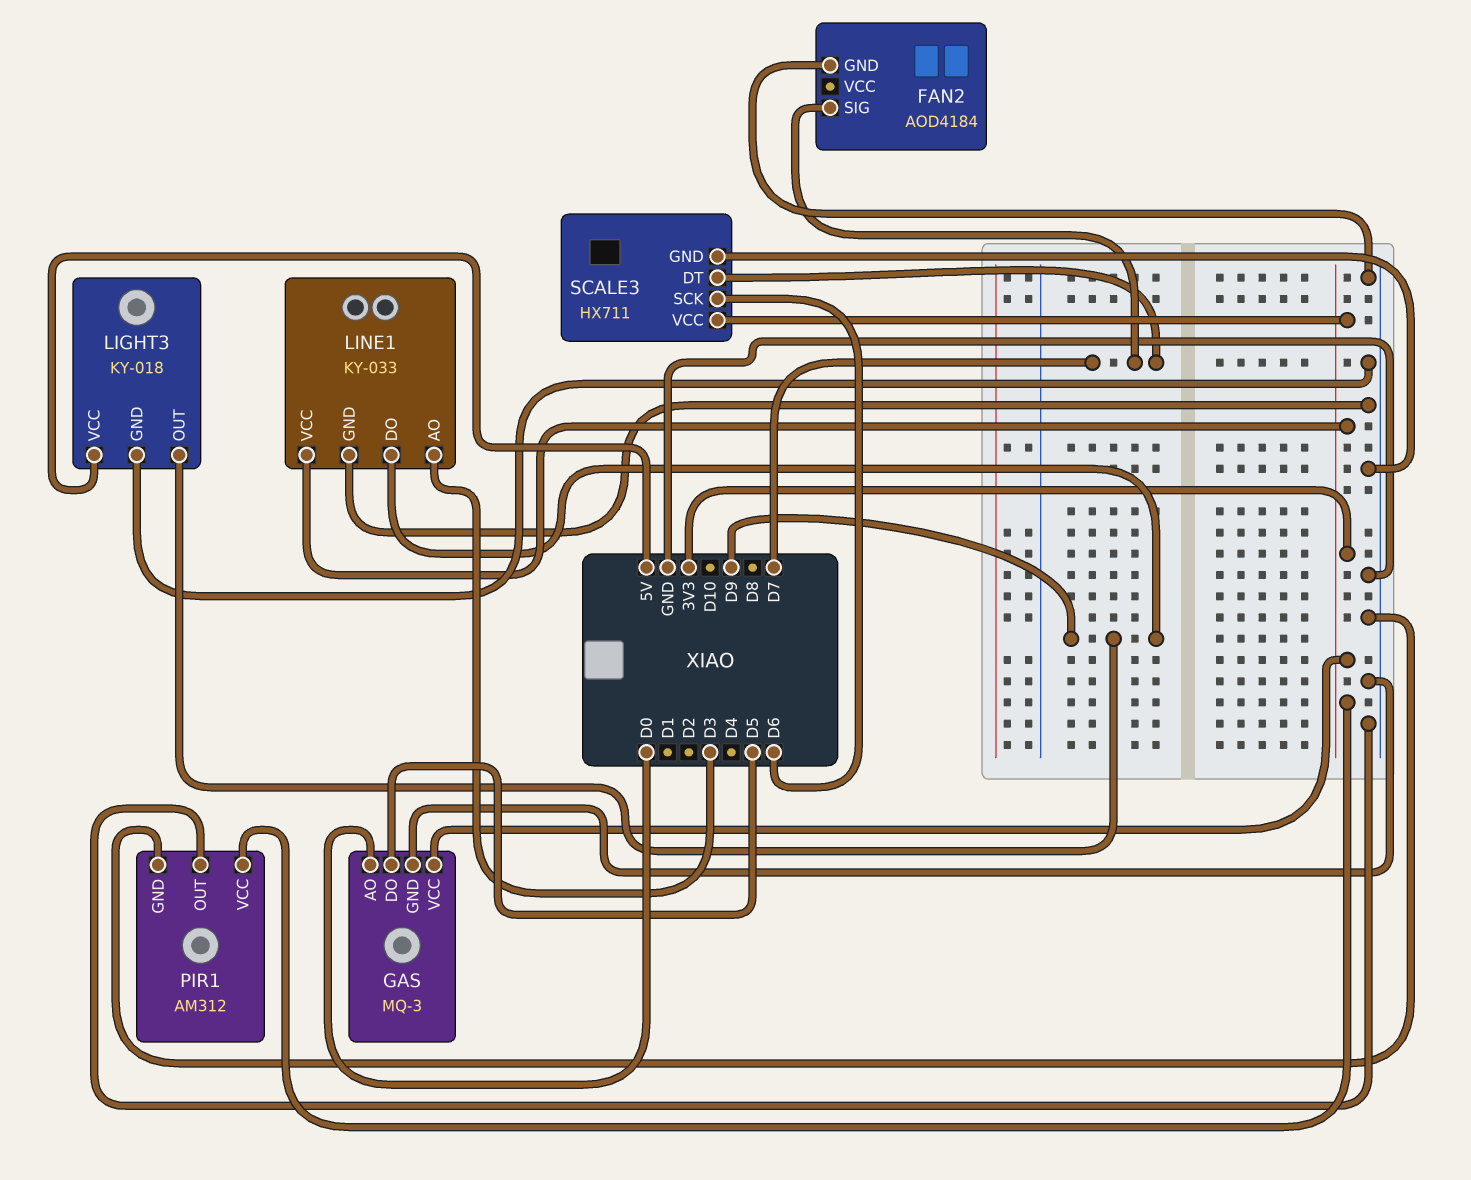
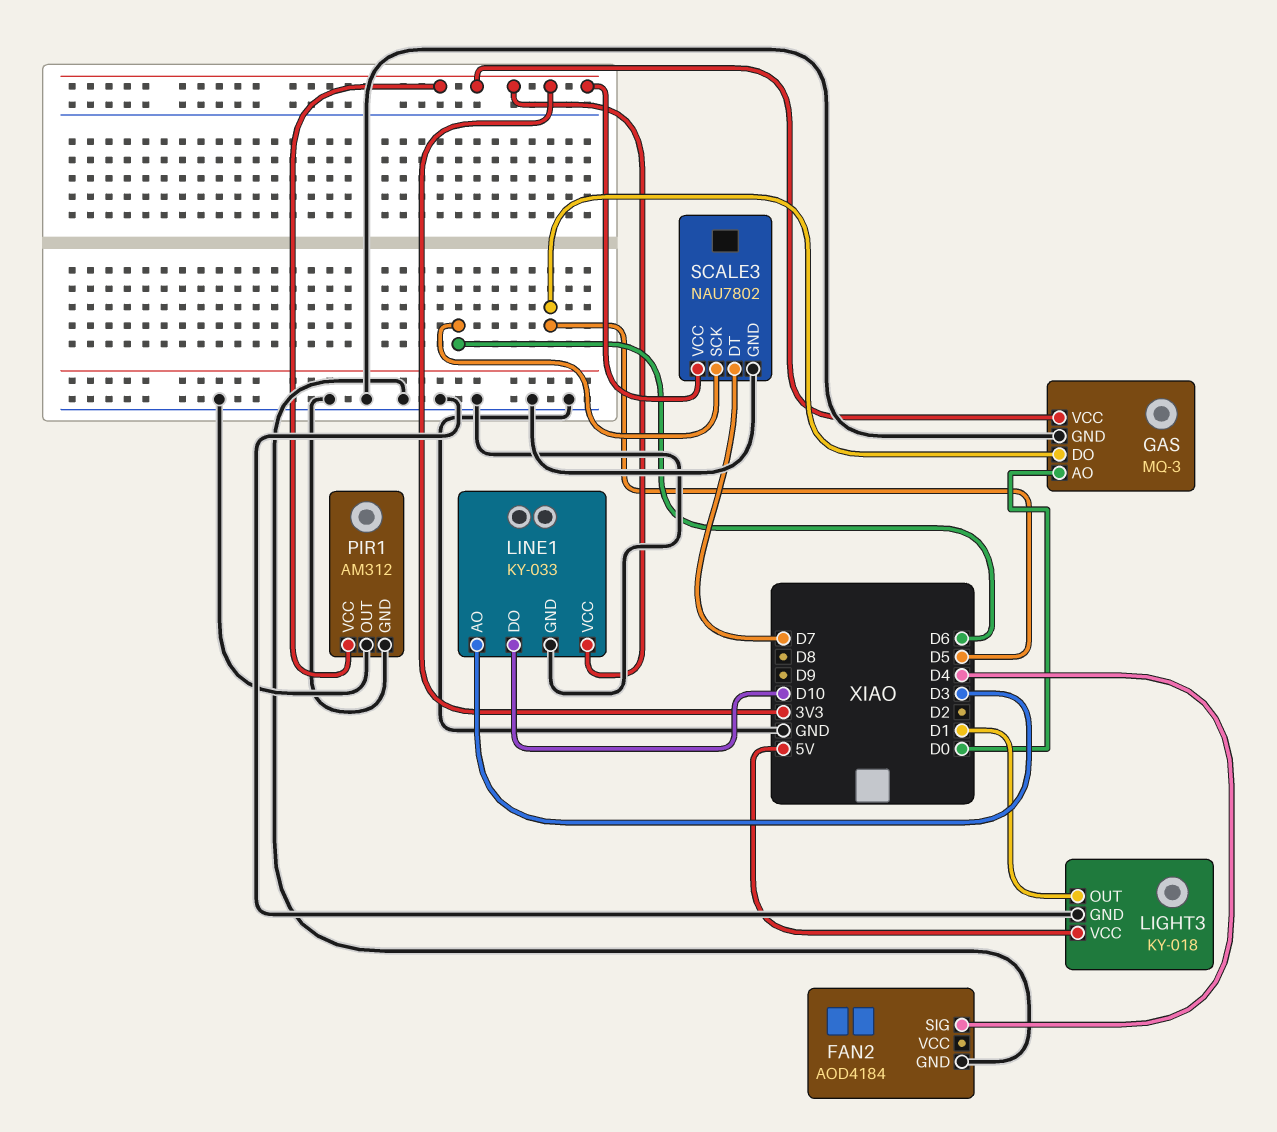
FAN2 pin SIG: D7 -> D4
LIGHT3 pin OUT: D9 -> D1
LINE1 pin DO: D9 -> D10
SCALE3: HX711 -> NAU7802

